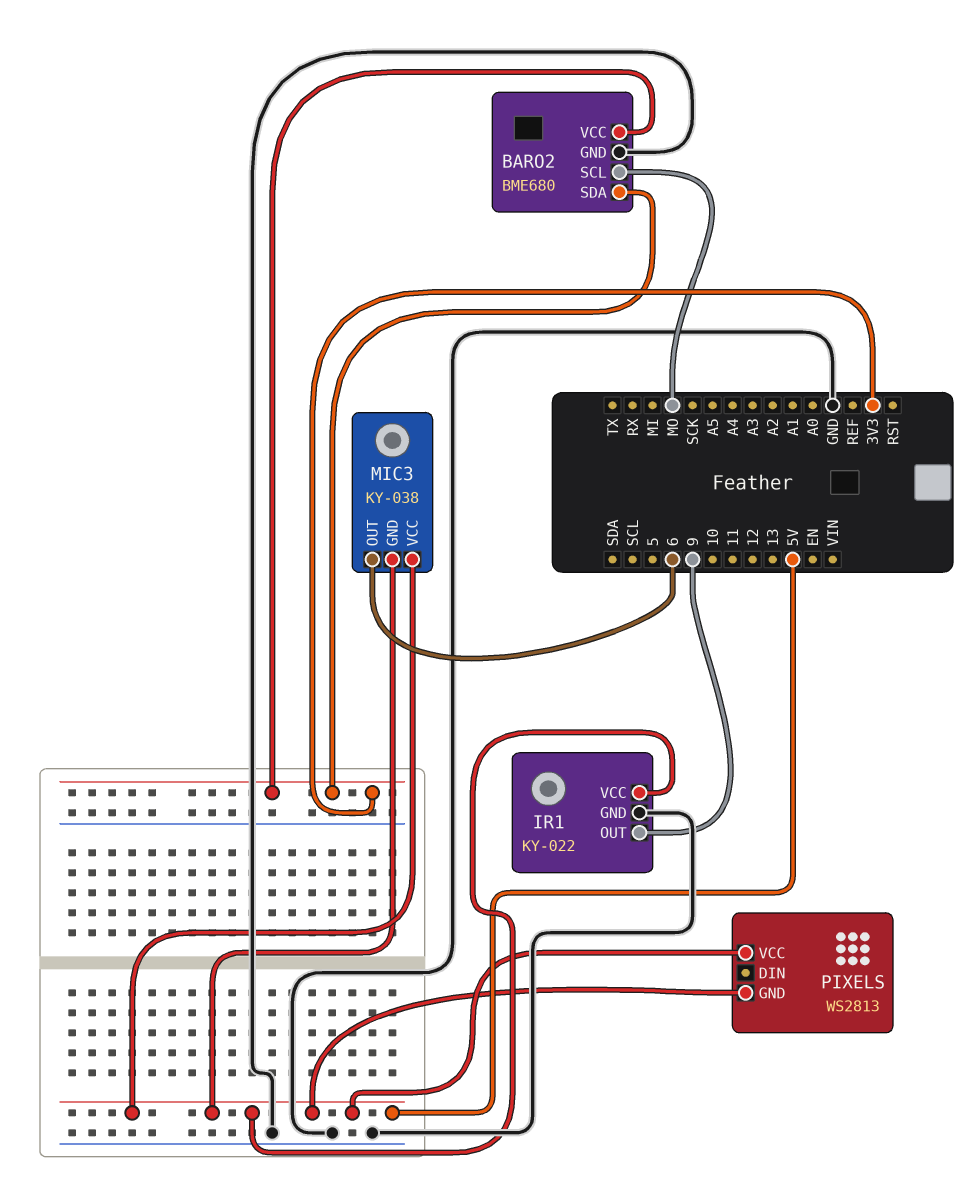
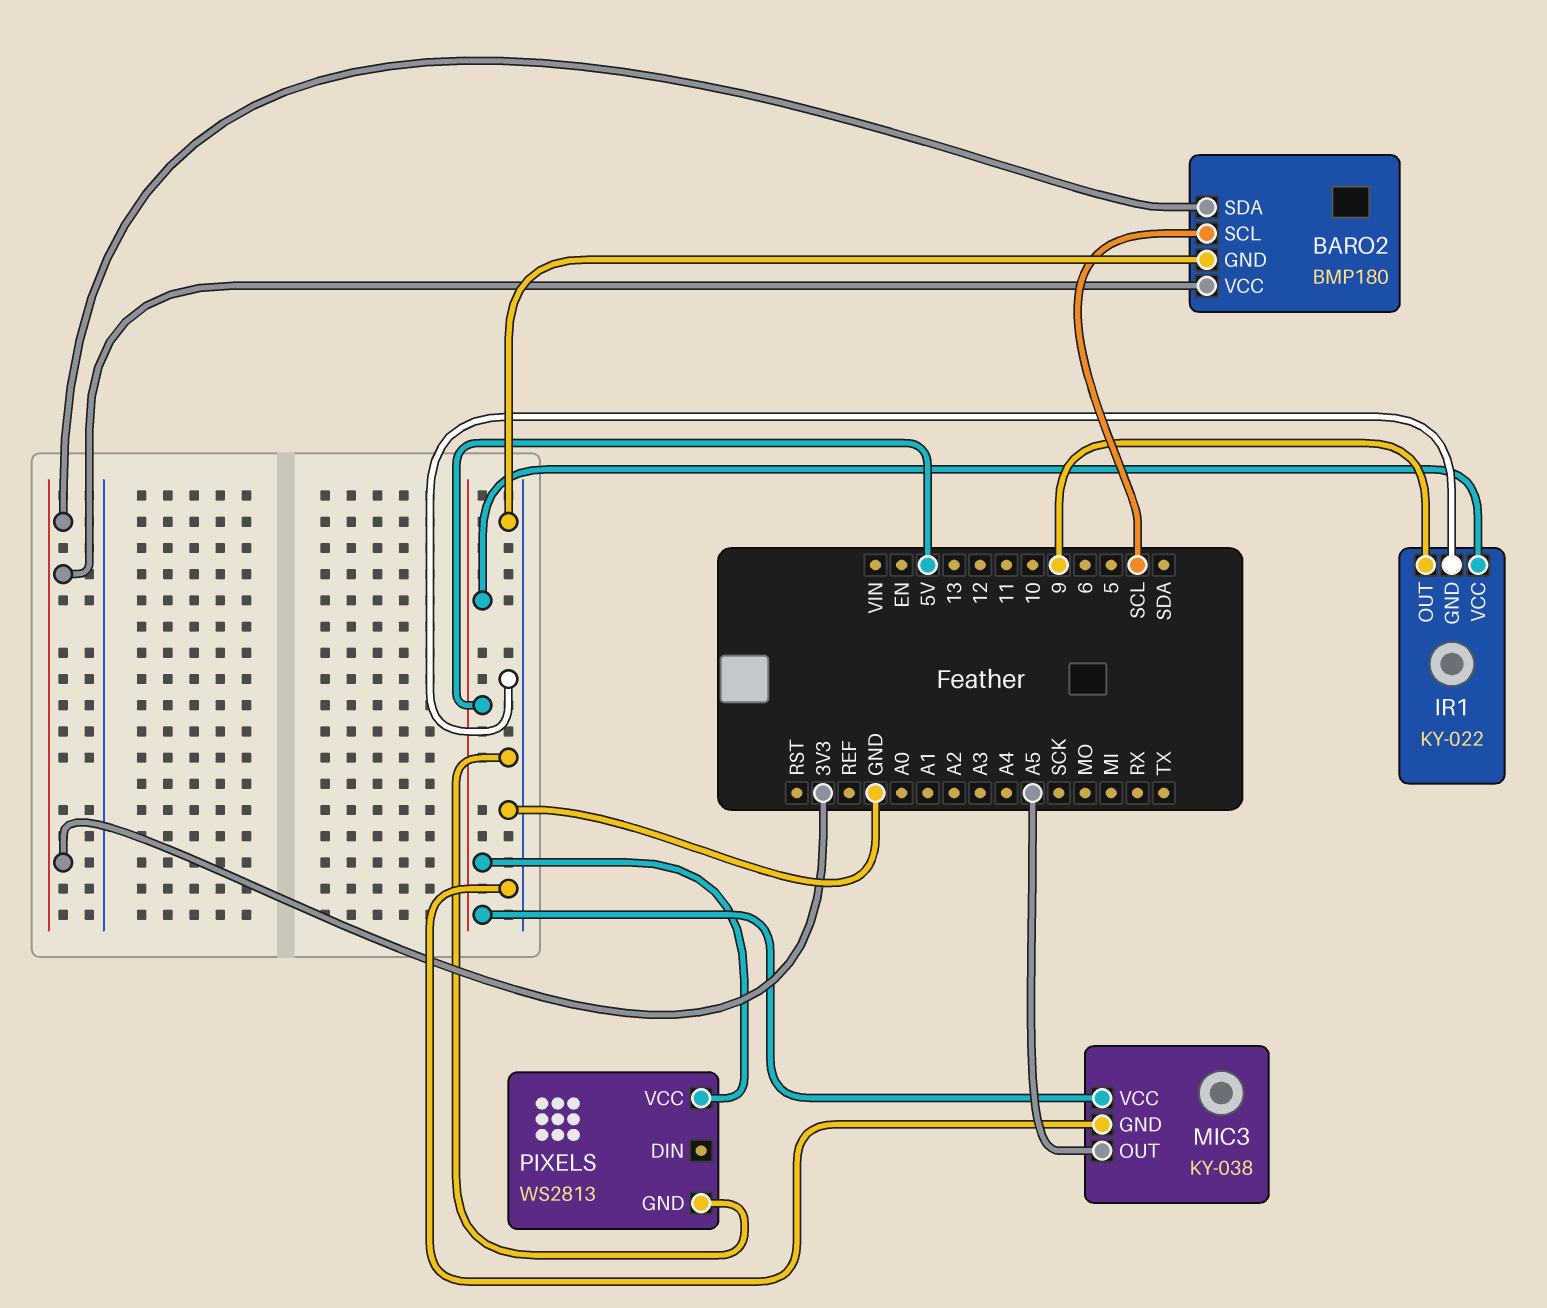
BARO2: BME680 -> BMP180
BARO2 pin SCL: MO -> SCL
MIC3 pin GND: 5V -> GND
MIC3 pin OUT: 6 -> A5
PIXELS pin GND: 5V -> GND

